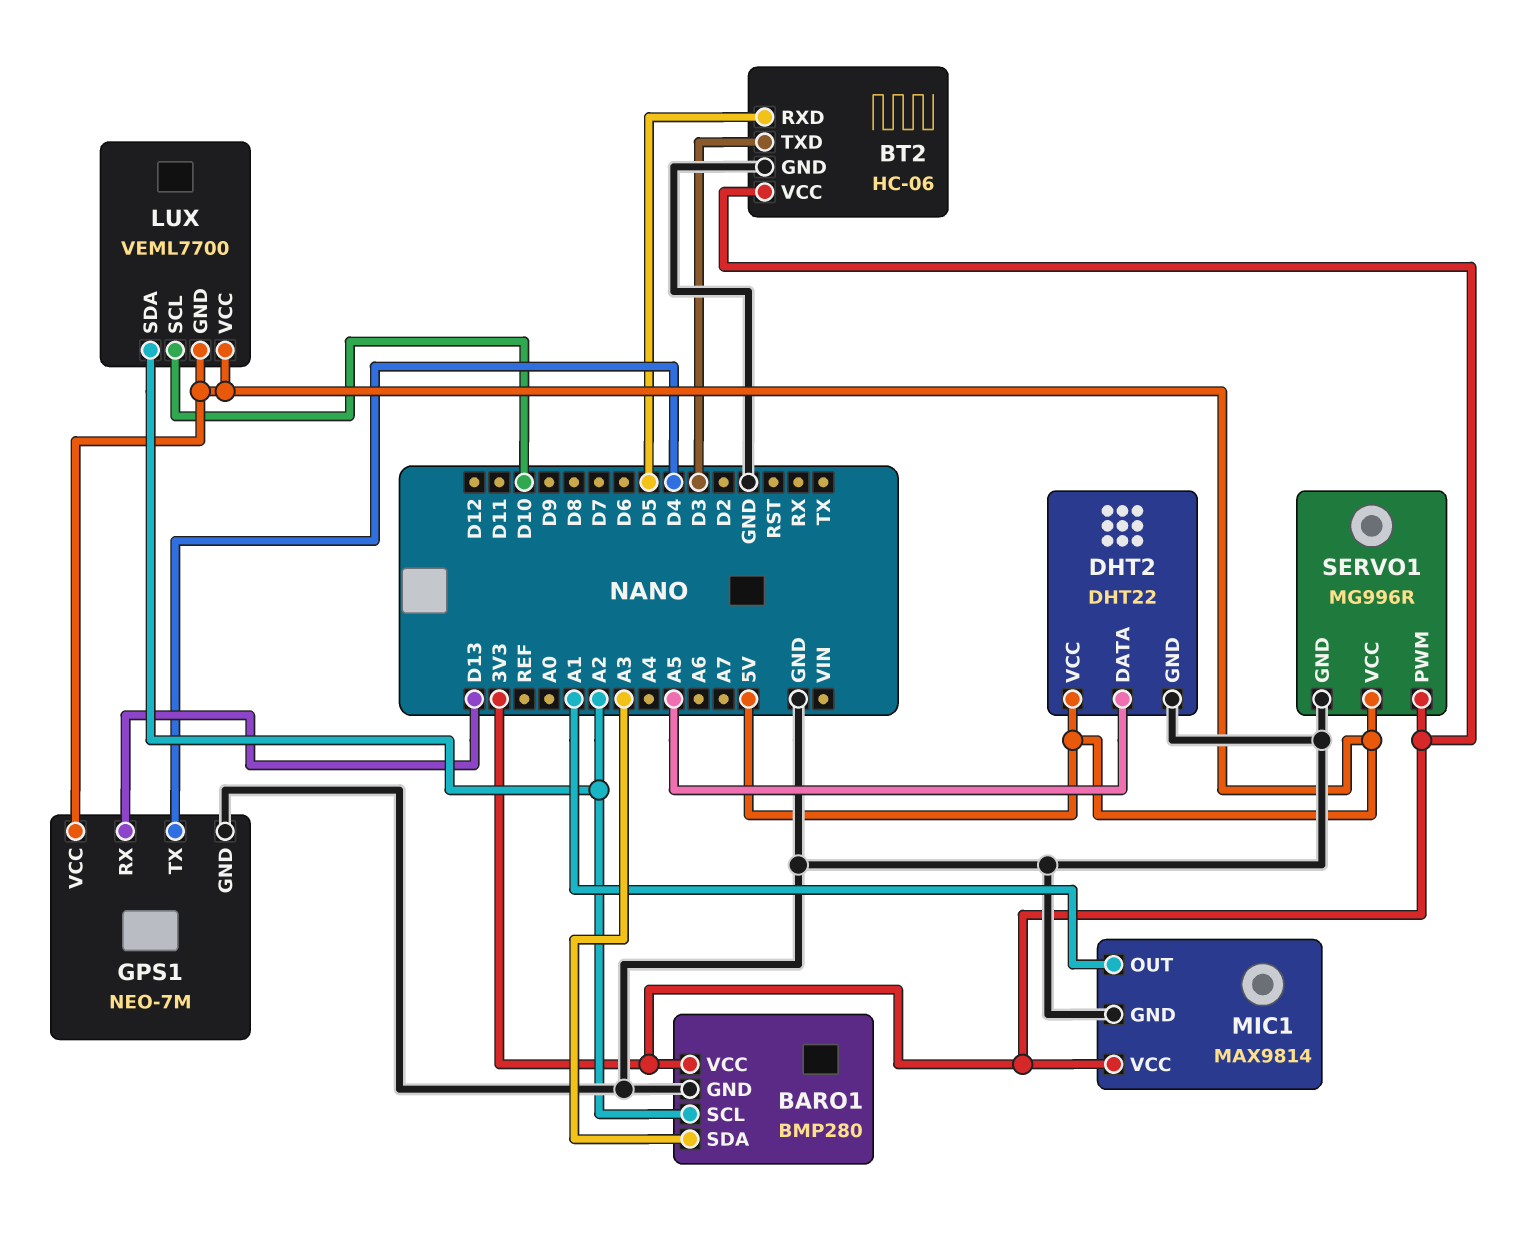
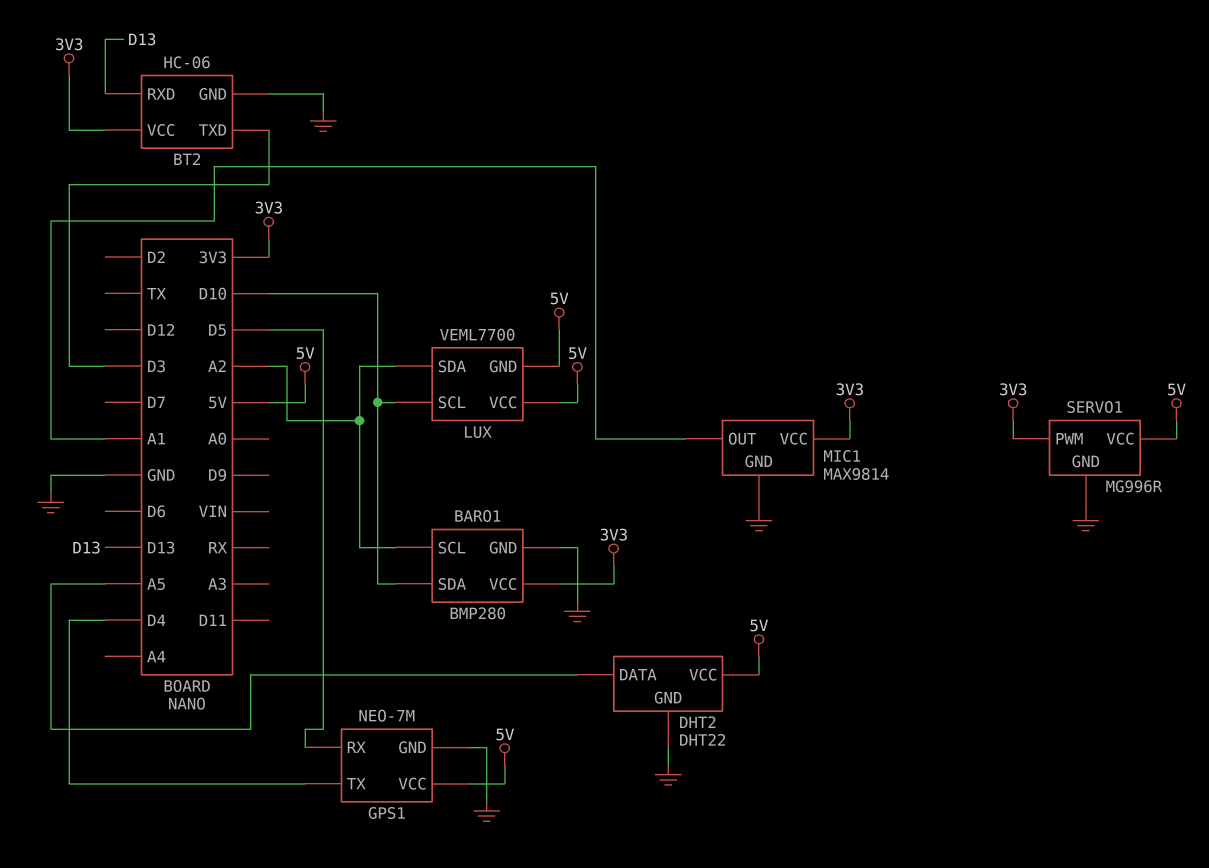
BARO1 pin SDA: A3 -> D10
BT2 pin RXD: D5 -> D13
GPS1 pin RX: D13 -> D5

